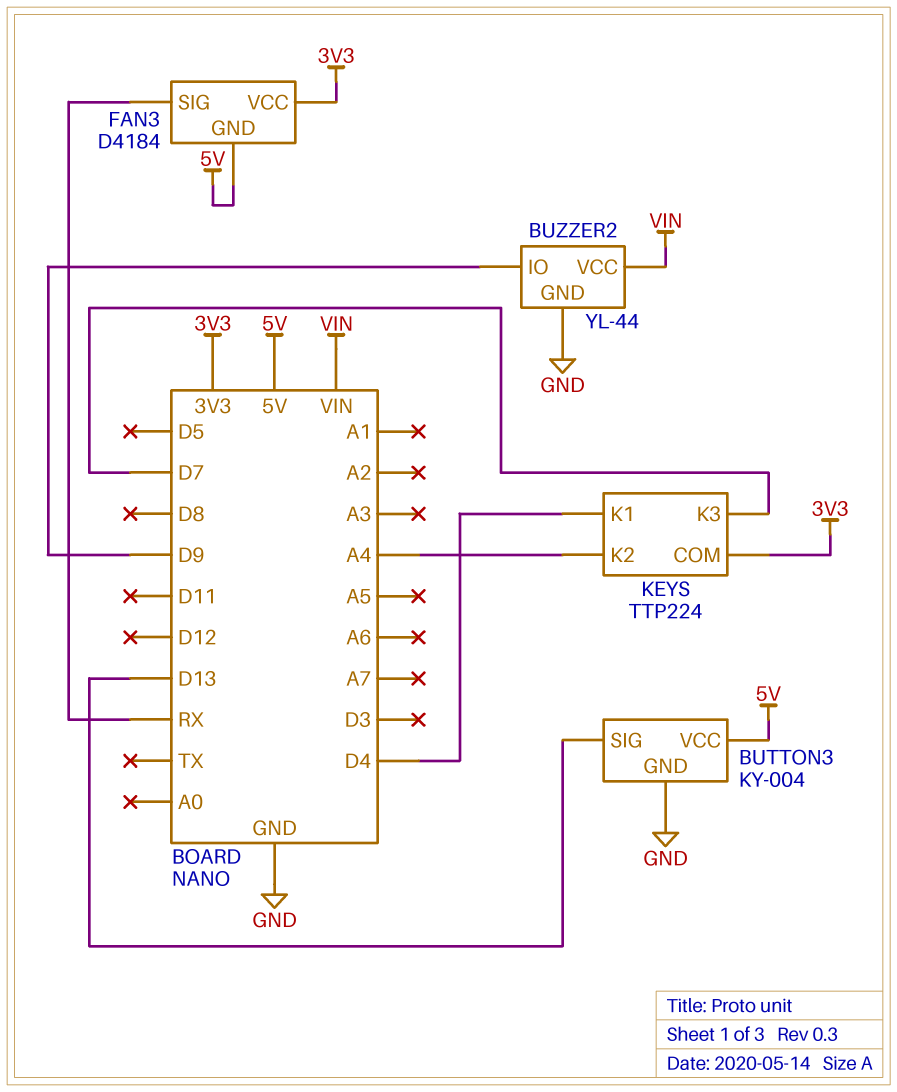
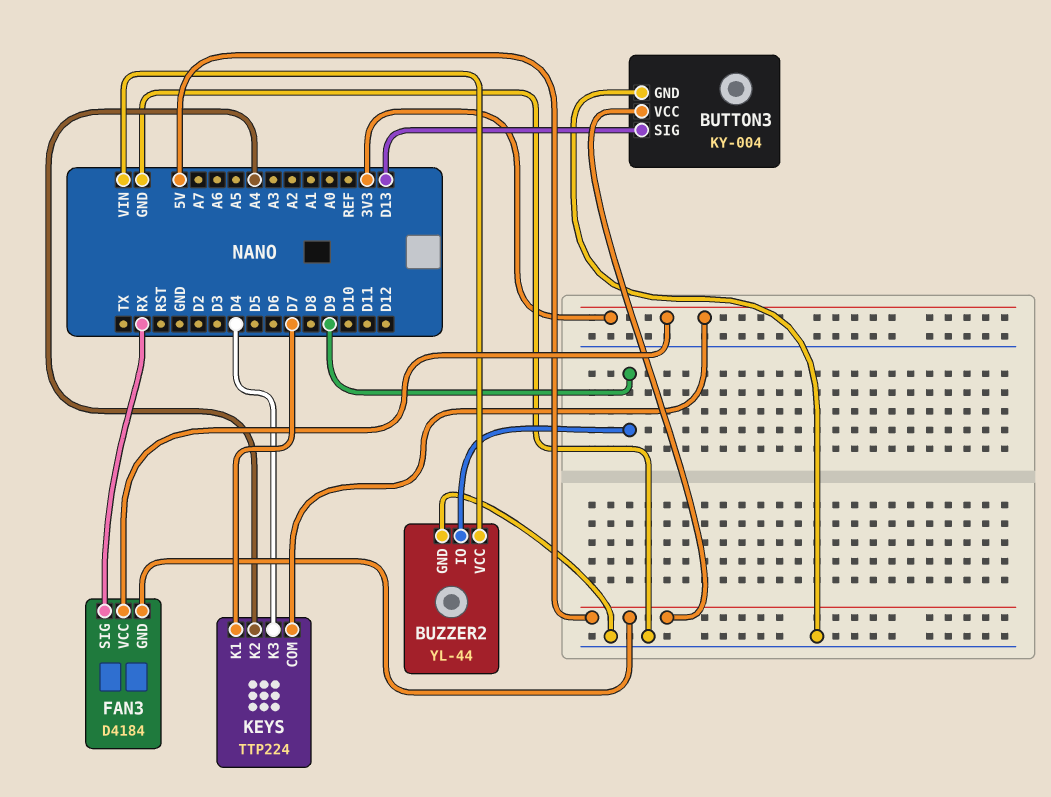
KEYS pin K1: D4 -> D7
KEYS pin K3: D7 -> D4

